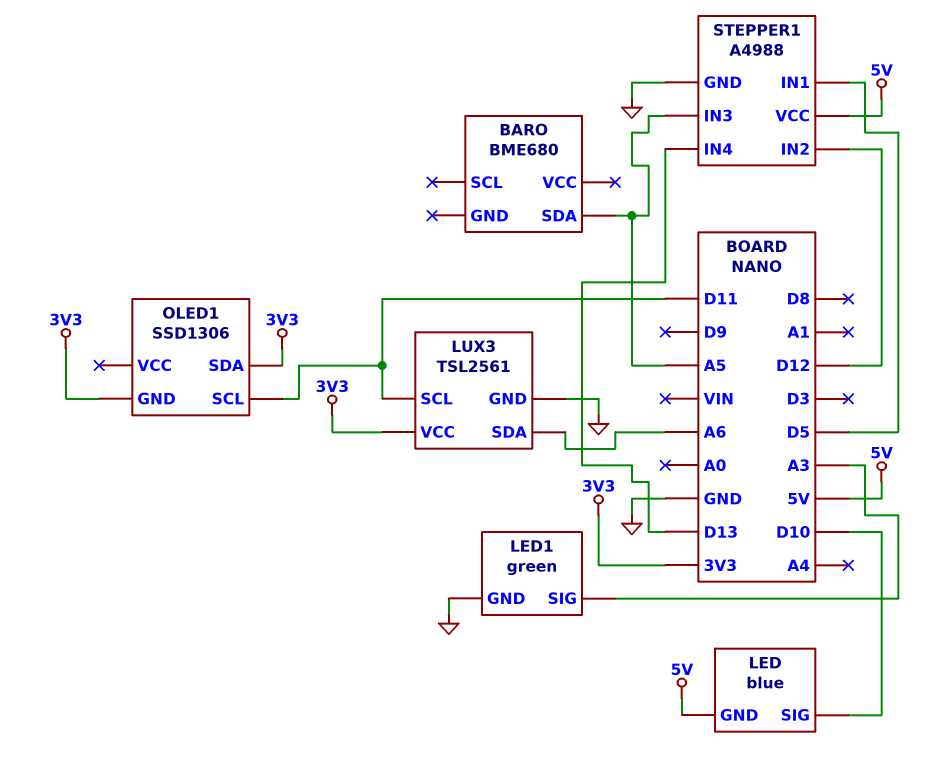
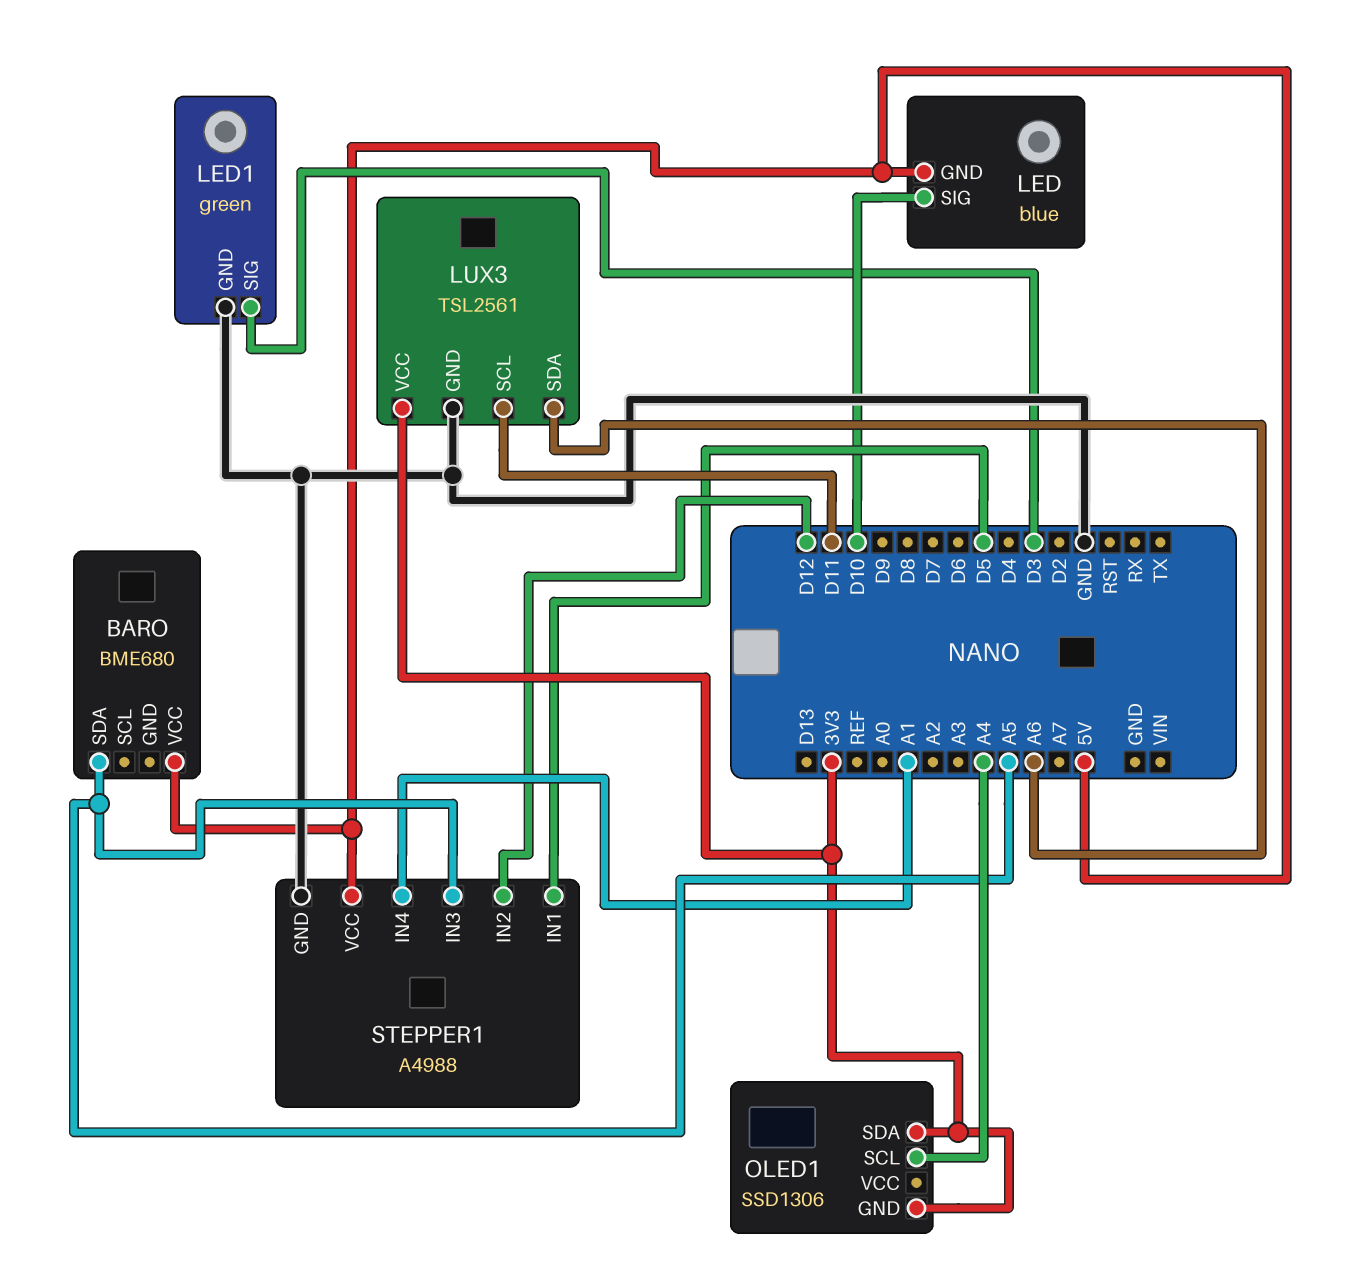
BARO pin VCC: none -> 5V
LED1 pin SIG: A3 -> D3
OLED1 pin SCL: D11 -> A4
STEPPER1 pin IN4: D13 -> A1

